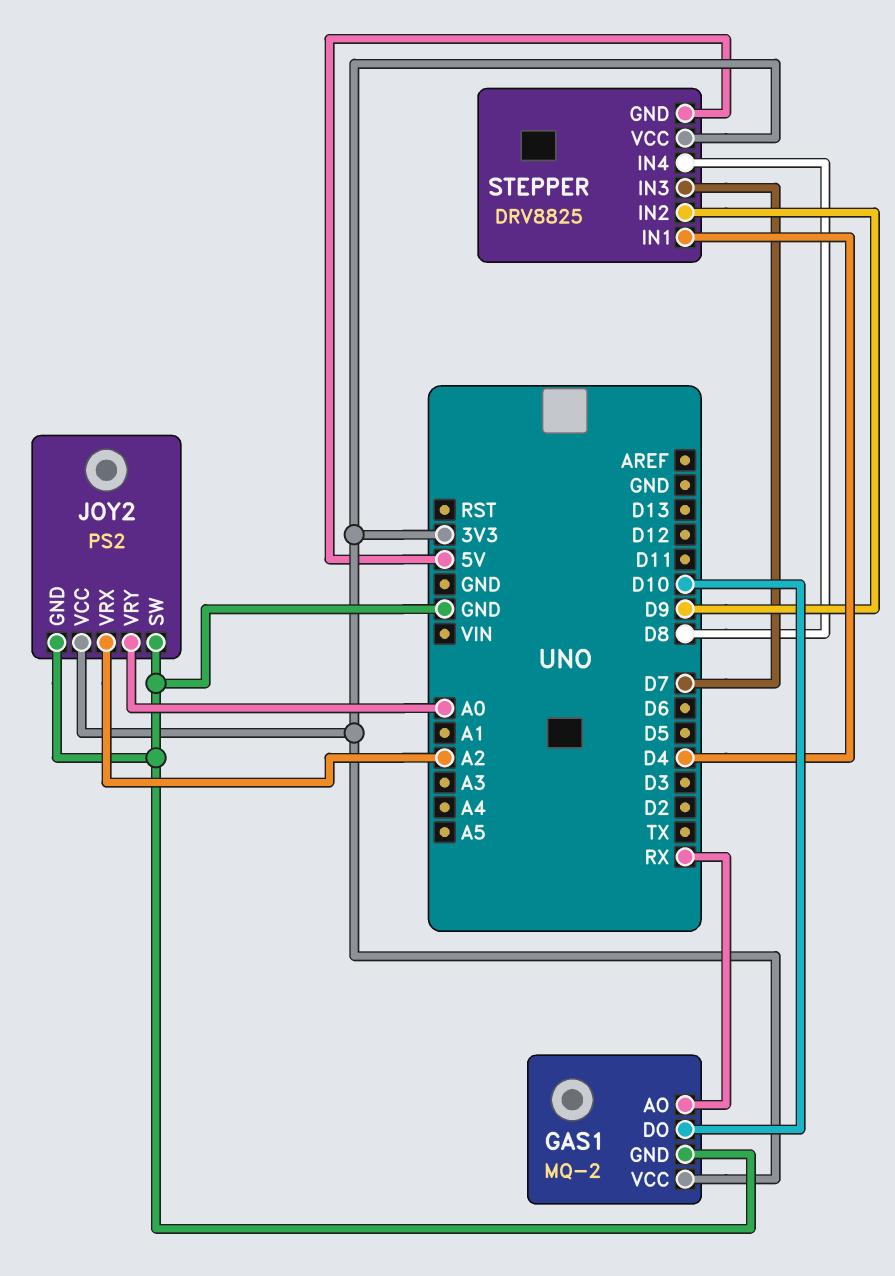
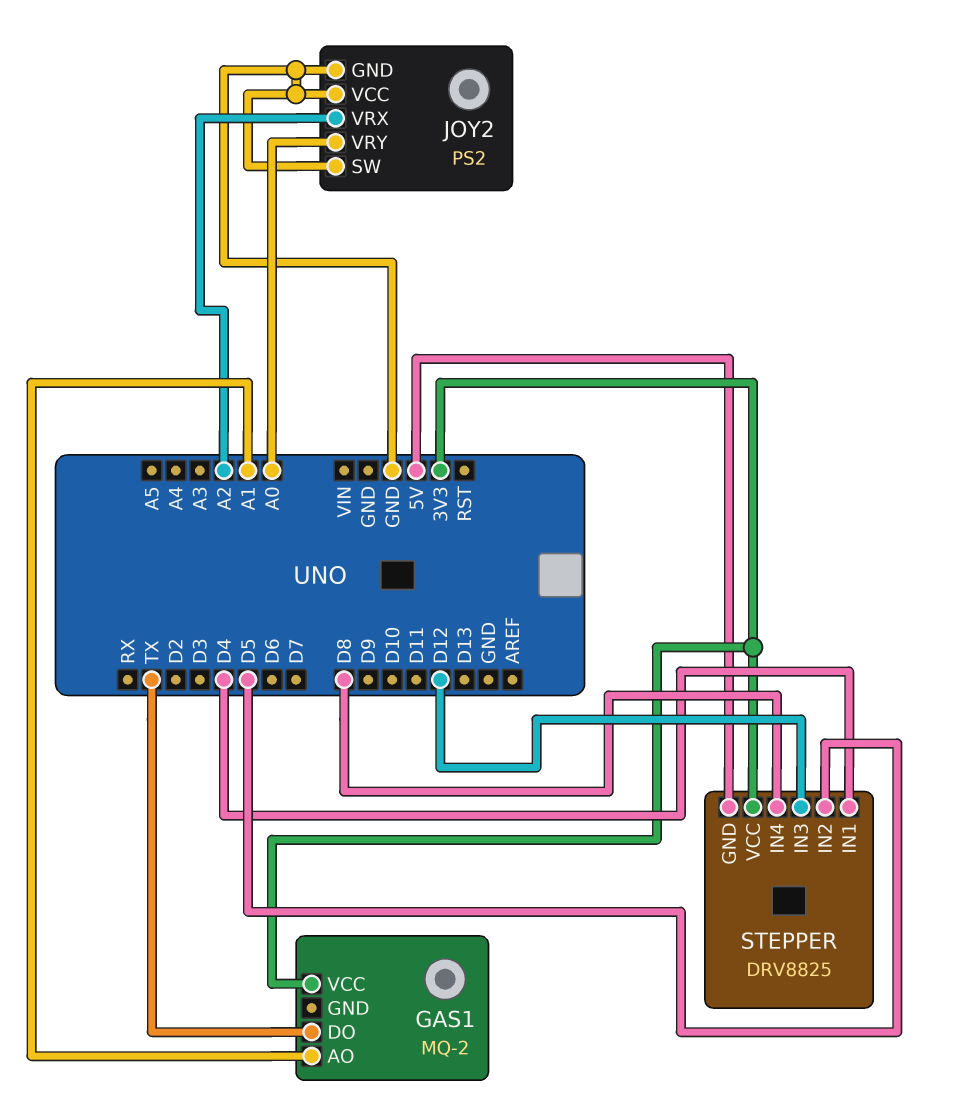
GAS1 pin AO: RX -> A1
GAS1 pin DO: D10 -> TX
GAS1 pin GND: GND -> none
JOY2 pin VCC: 3V3 -> GND
STEPPER pin IN2: D9 -> D5
STEPPER pin IN3: D7 -> D12

